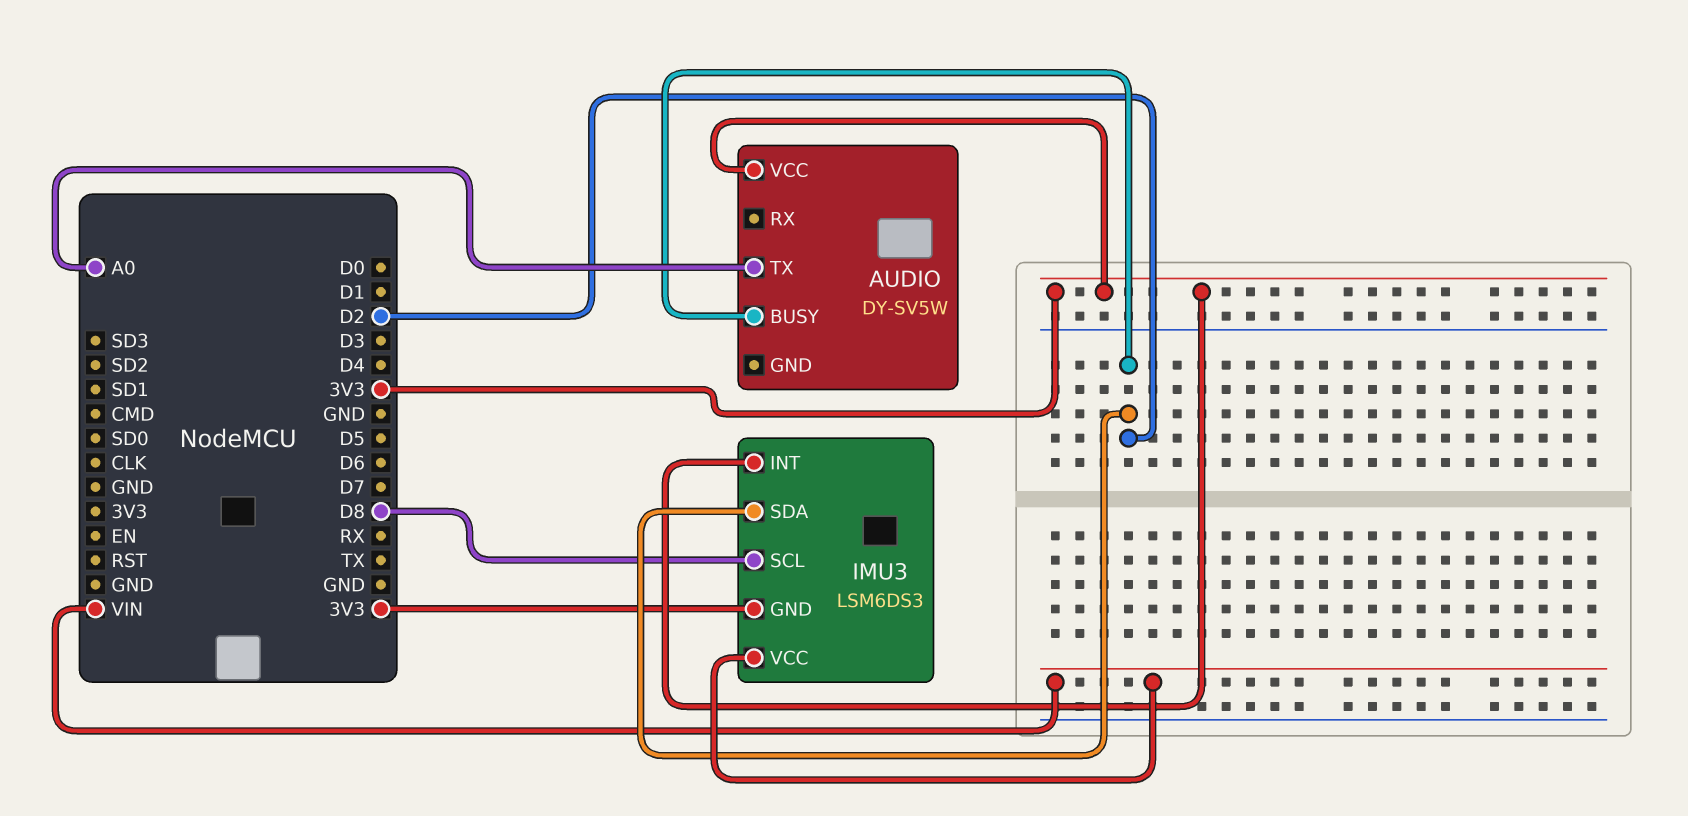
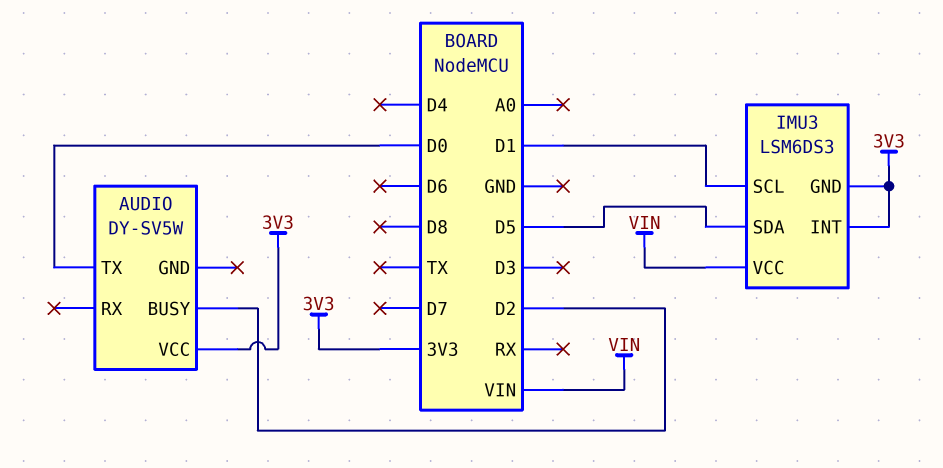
AUDIO pin TX: A0 -> D0
IMU3 pin SCL: D8 -> D1
IMU3 pin SDA: D2 -> D5

